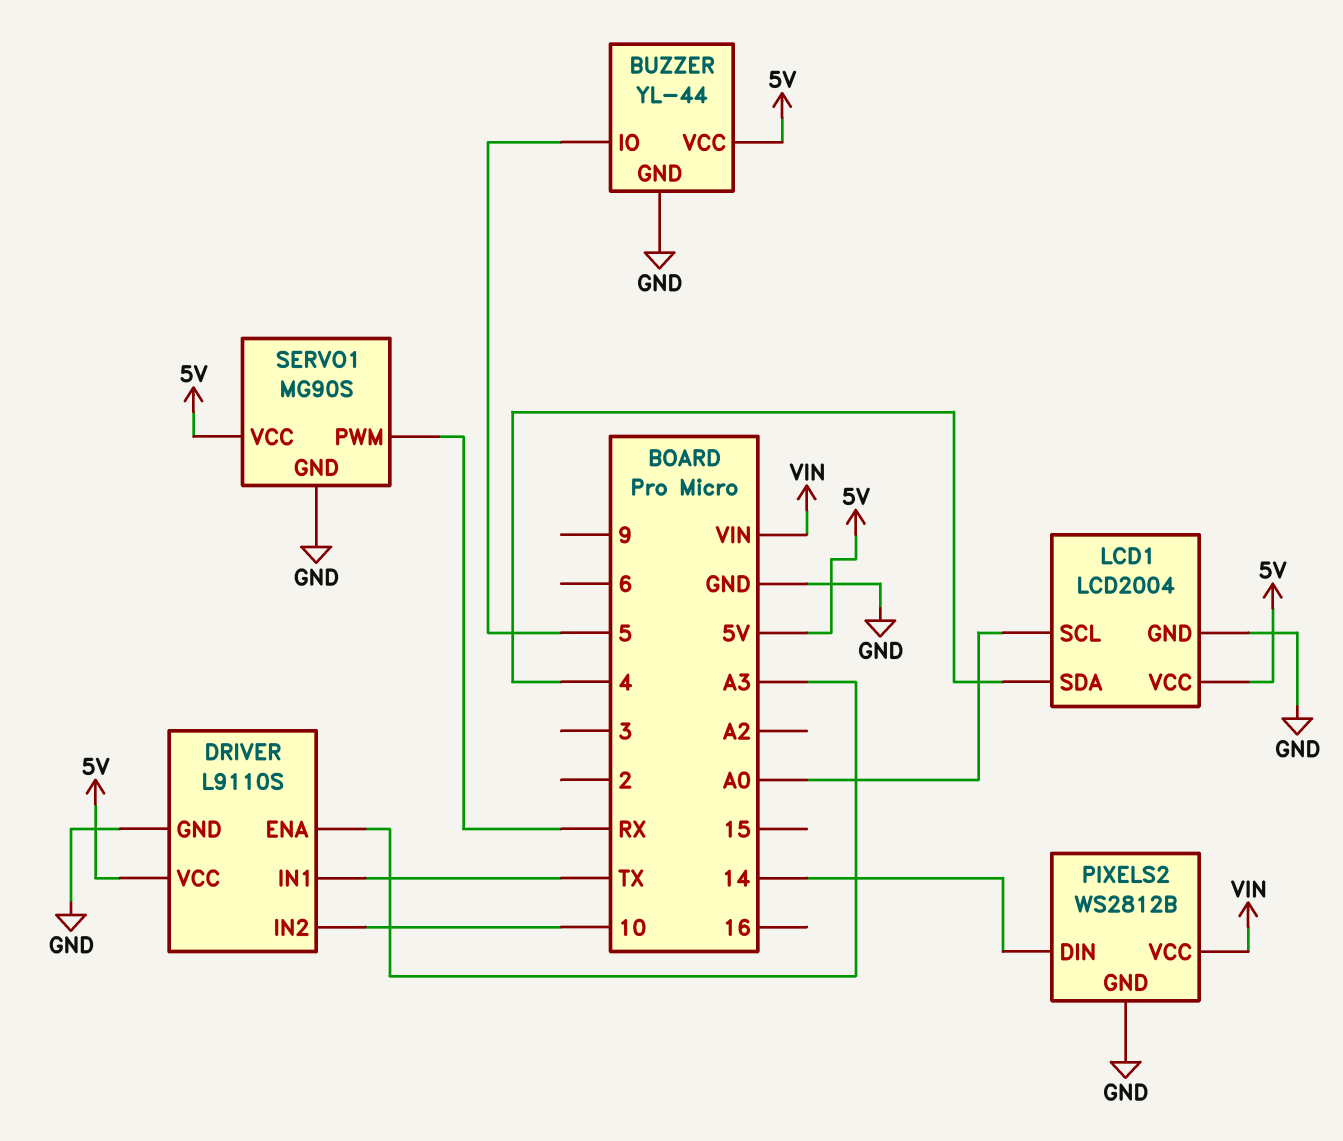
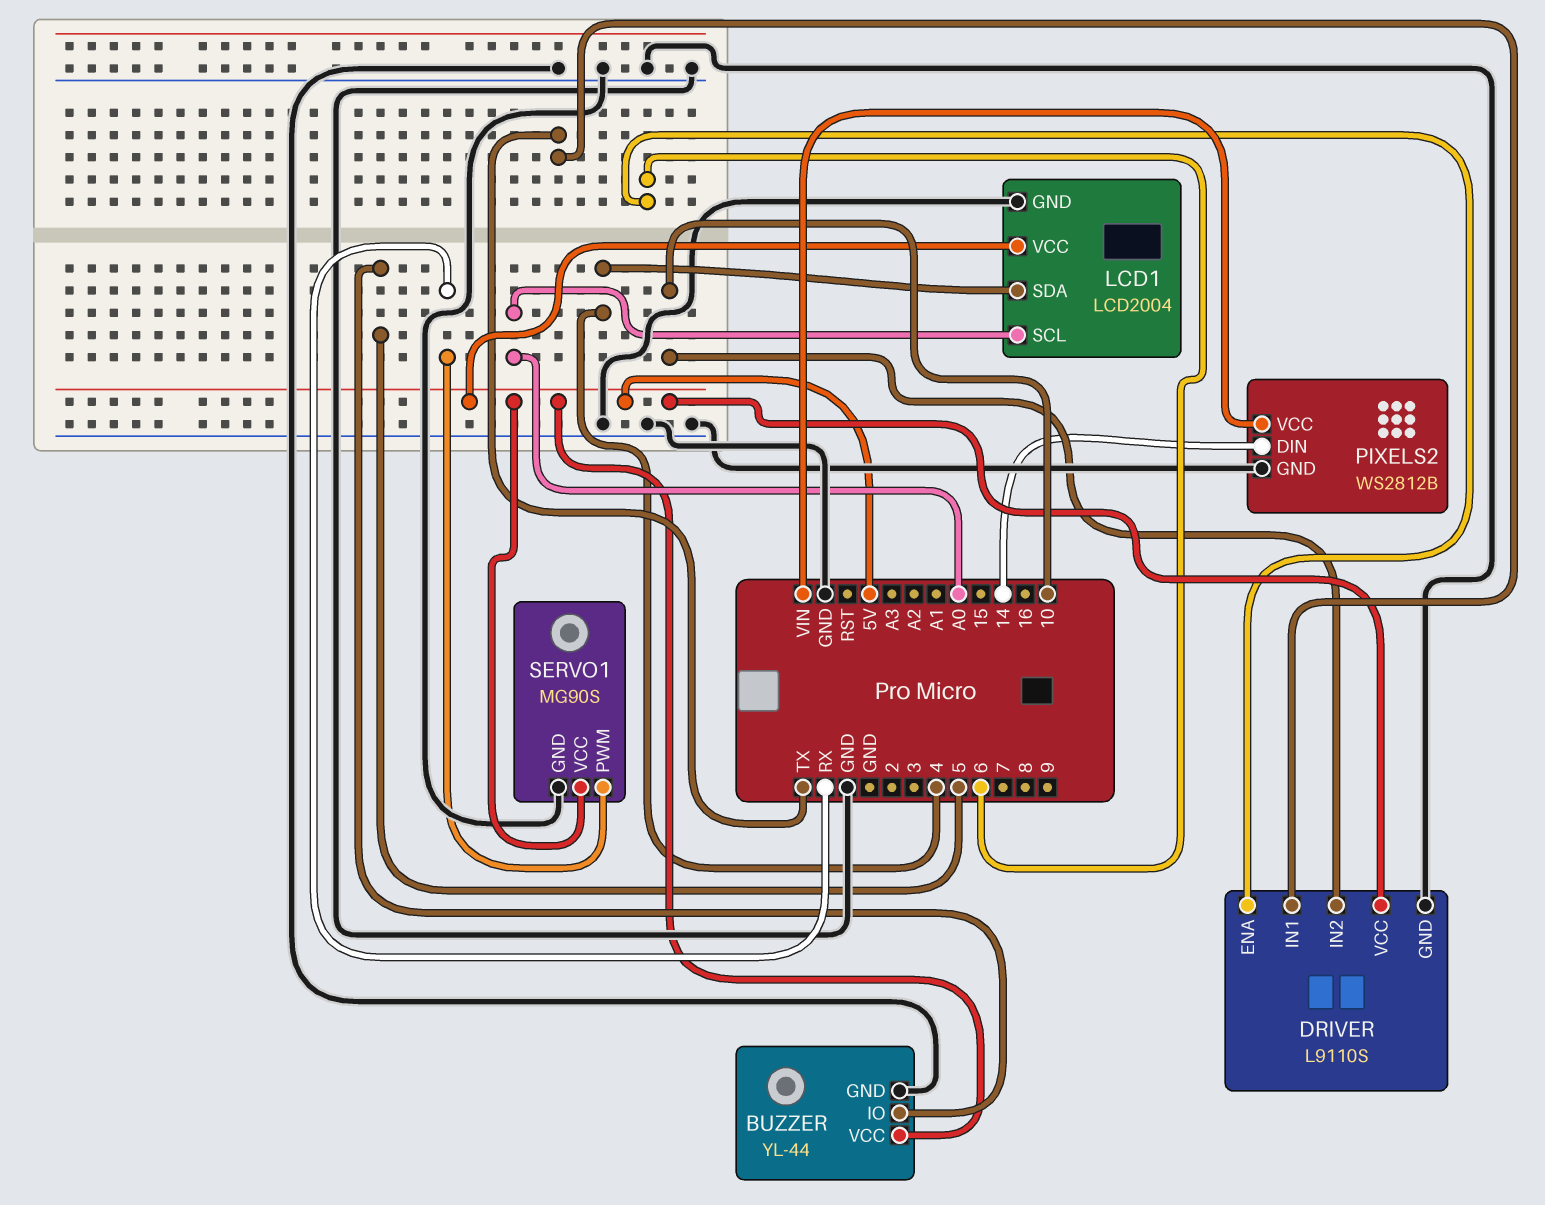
DRIVER pin ENA: A3 -> 6

